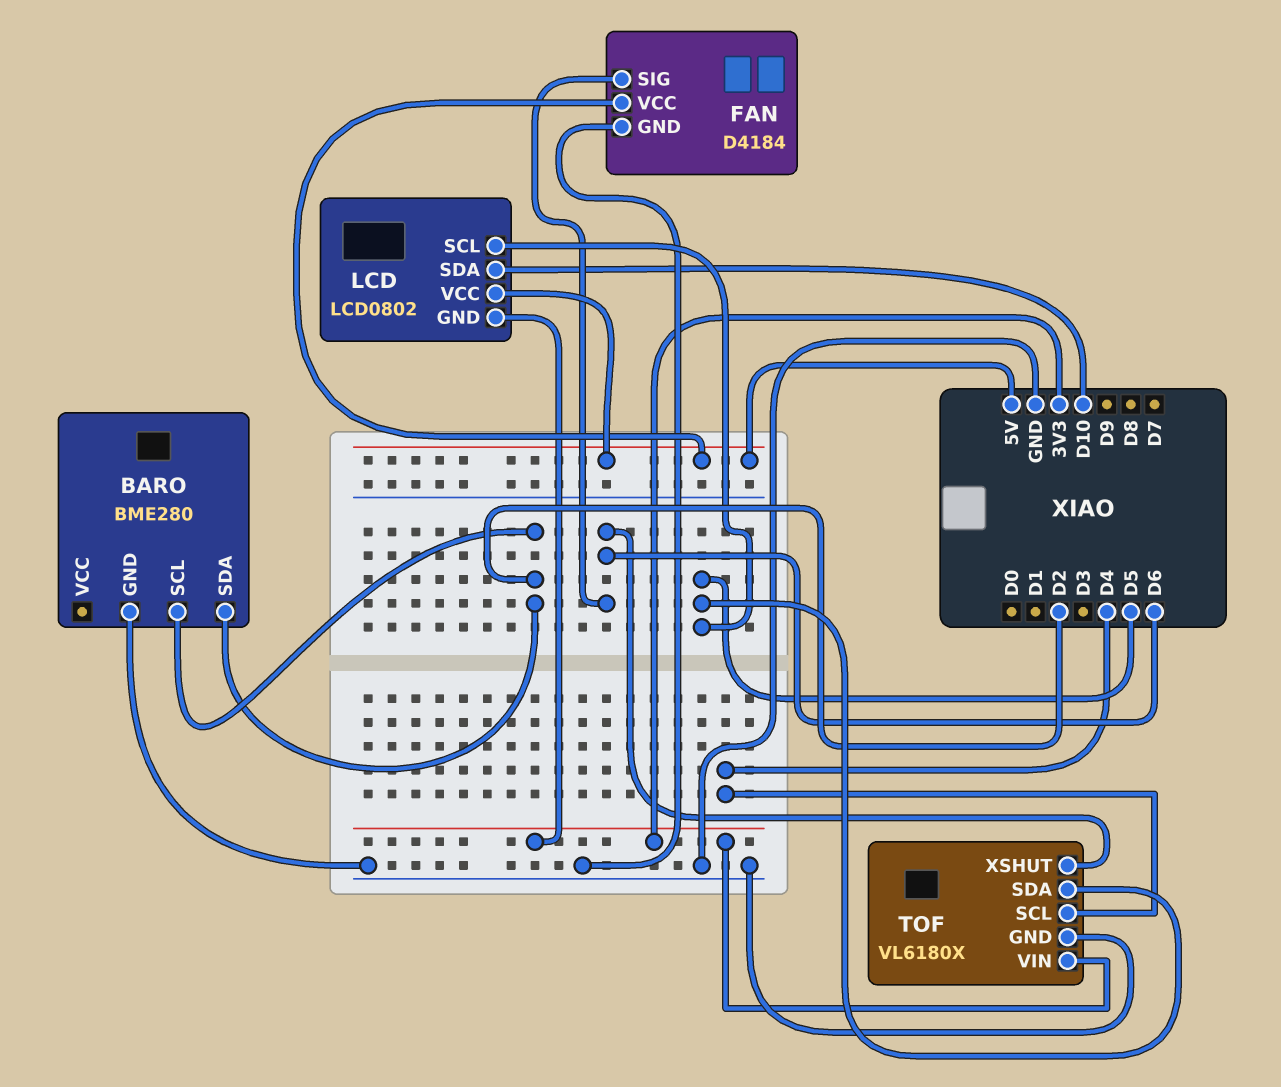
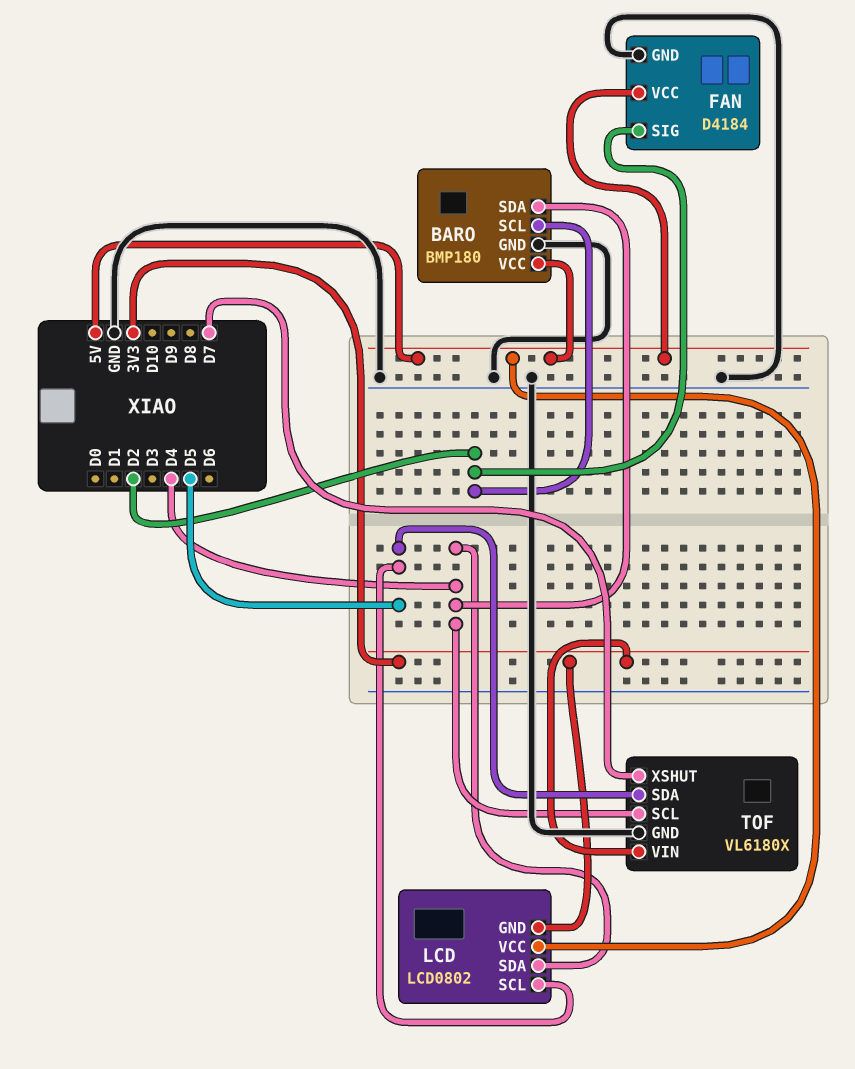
BARO: BME280 -> BMP180
BARO pin SDA: D2 -> D4
BARO pin VCC: none -> 5V
FAN pin SIG: D6 -> D2
LCD pin SDA: D10 -> D4
TOF pin XSHUT: D6 -> D7

